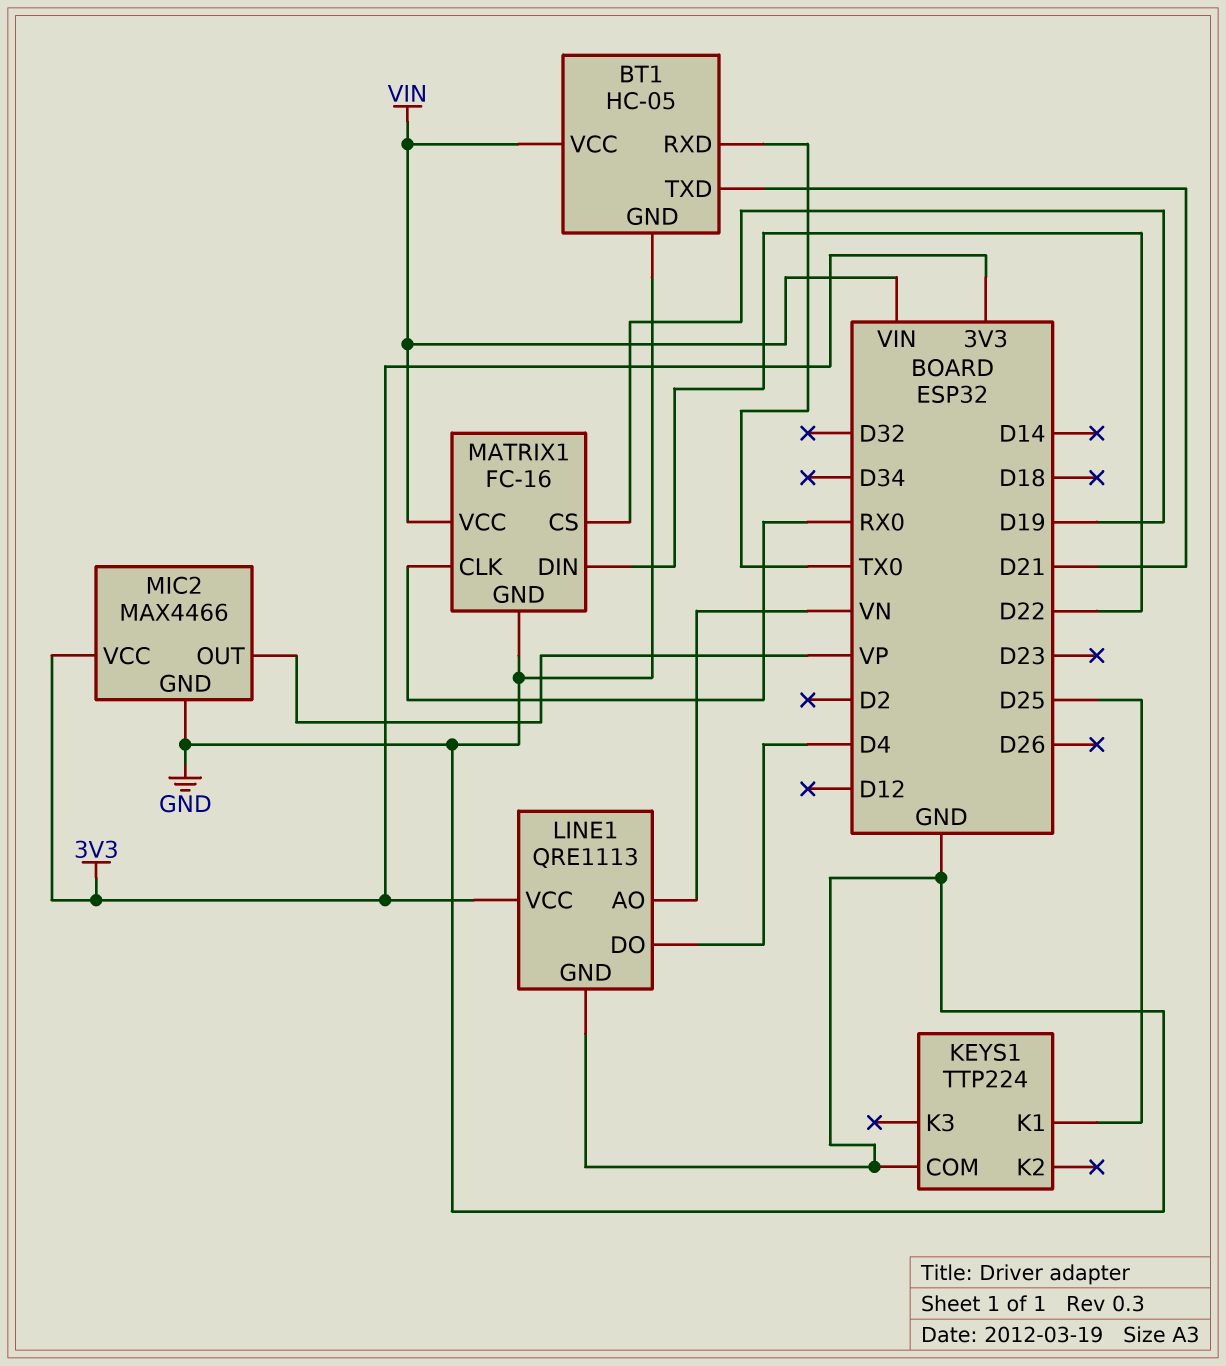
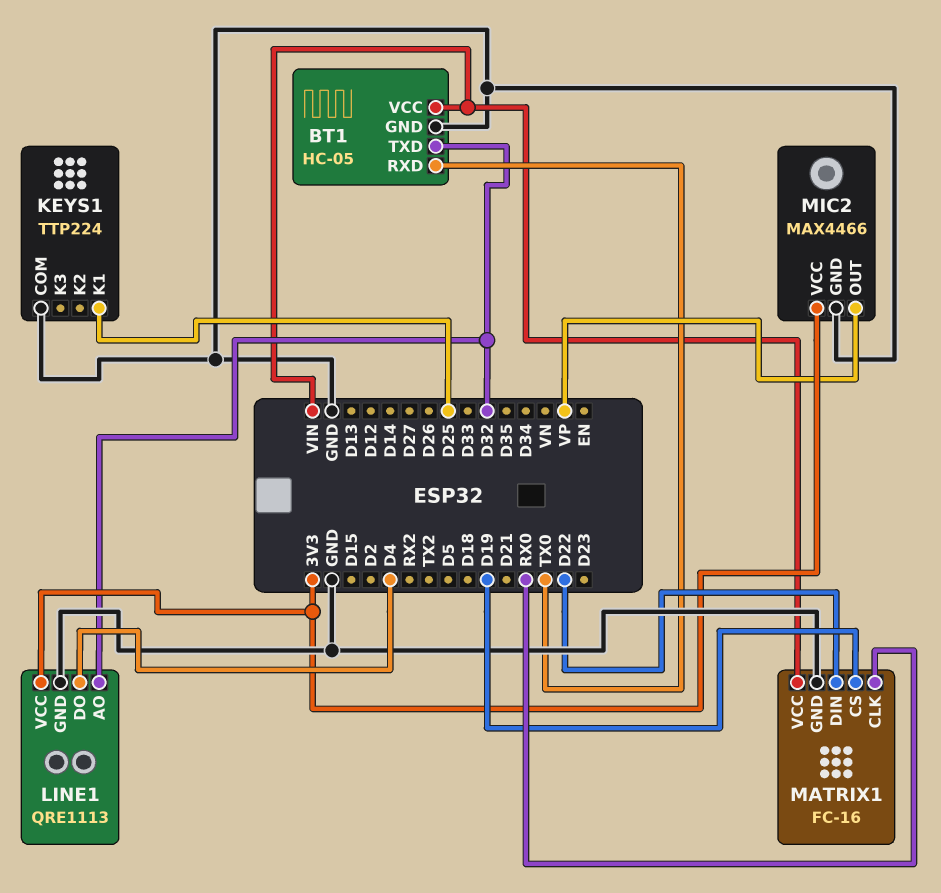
BT1 pin TXD: D21 -> D32
LINE1 pin AO: VN -> D32

